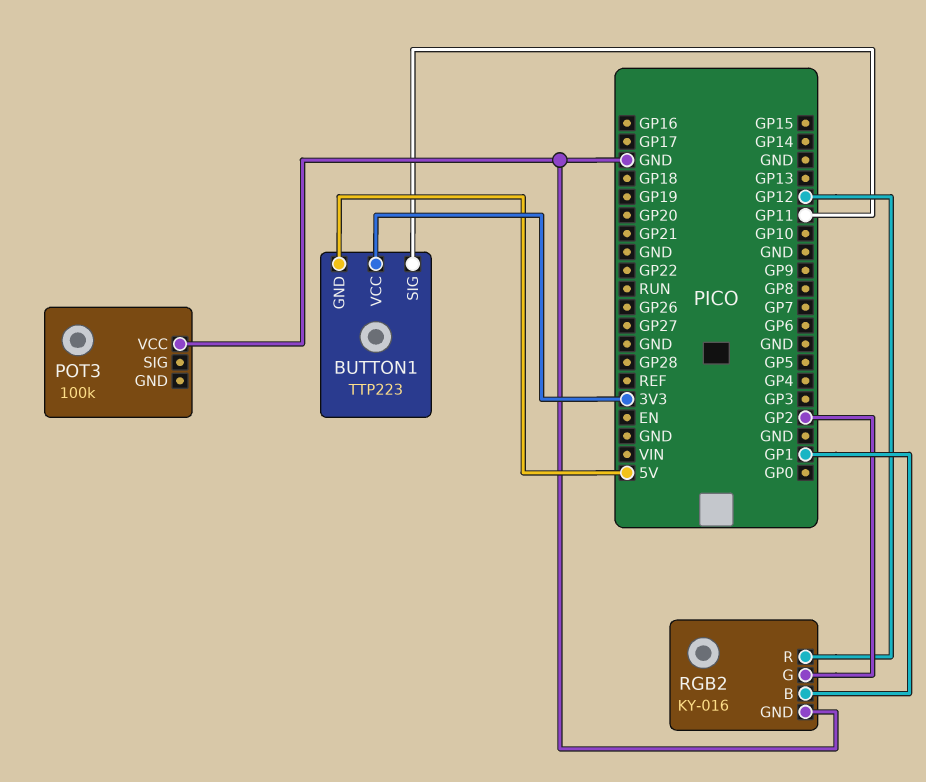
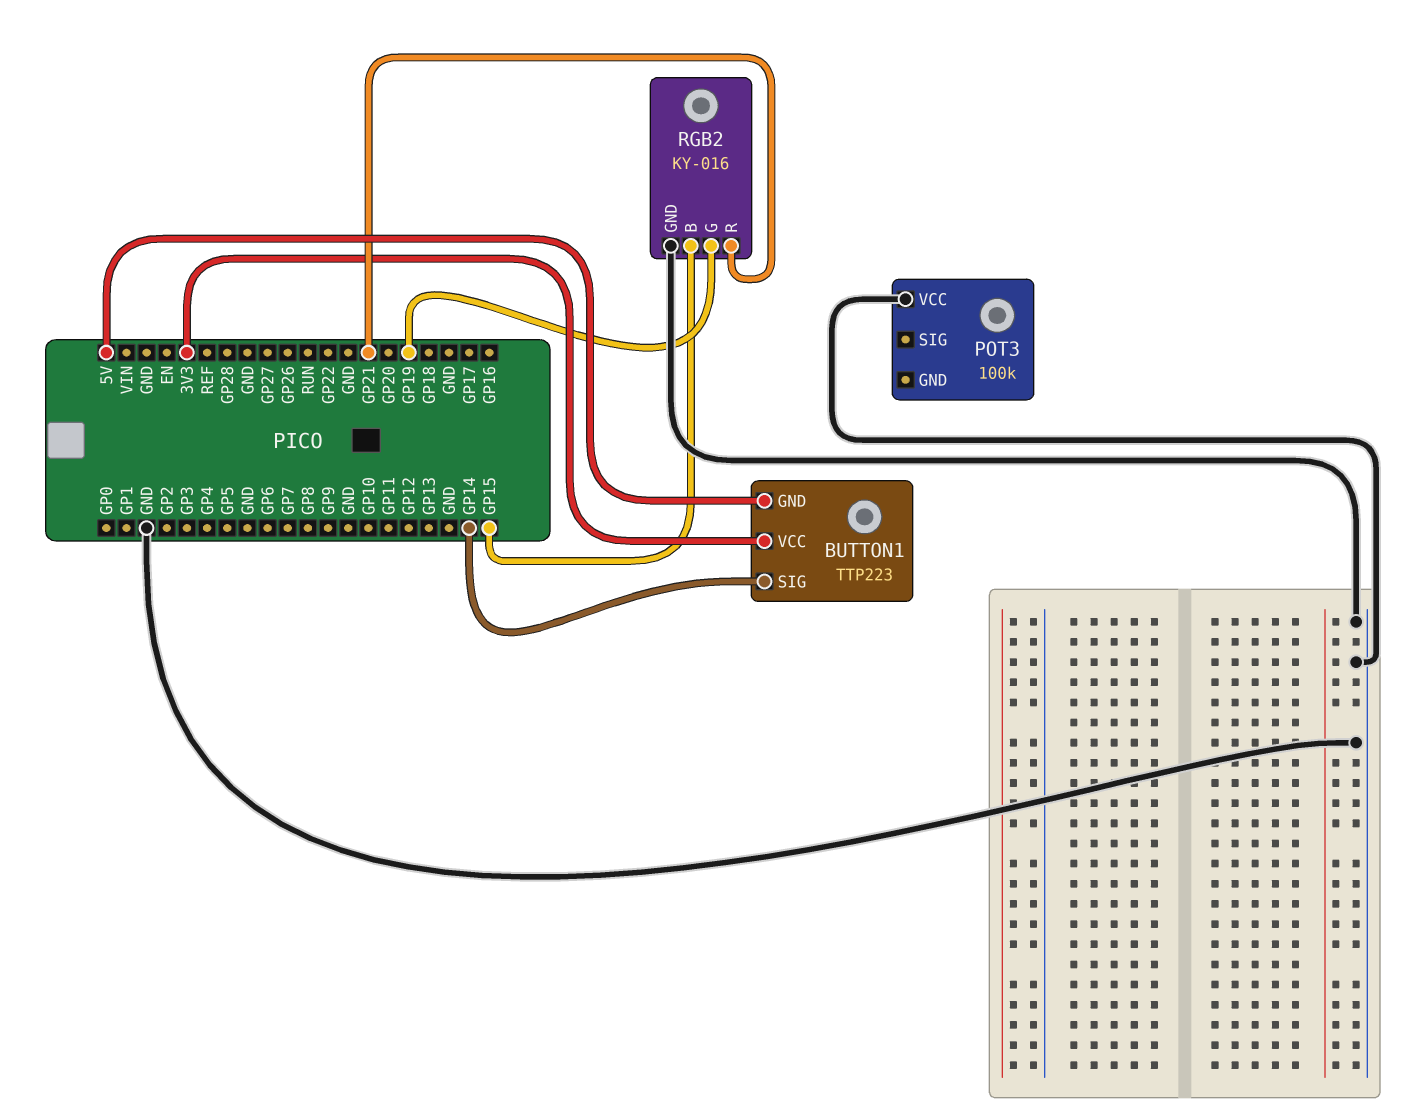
BUTTON1 pin SIG: GP11 -> GP14
RGB2 pin B: GP1 -> GP15
RGB2 pin G: GP2 -> GP19
RGB2 pin R: GP12 -> GP21

